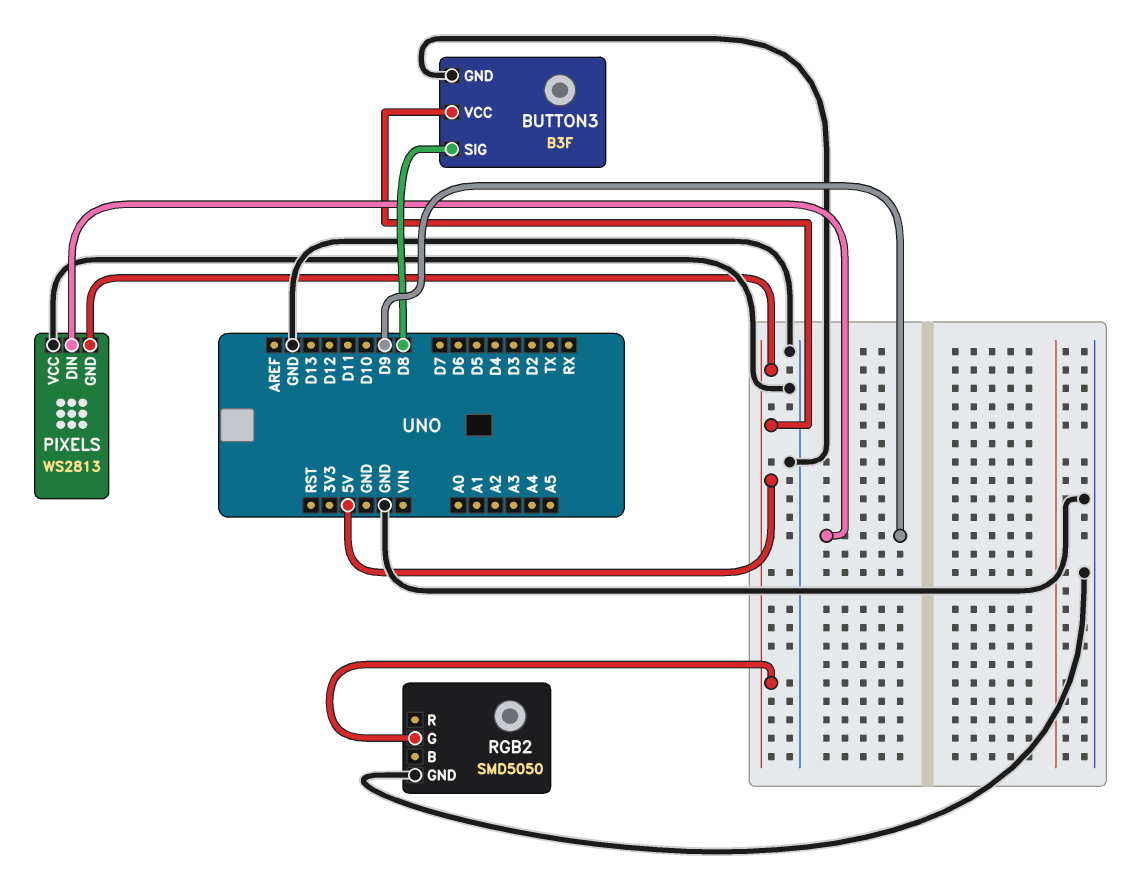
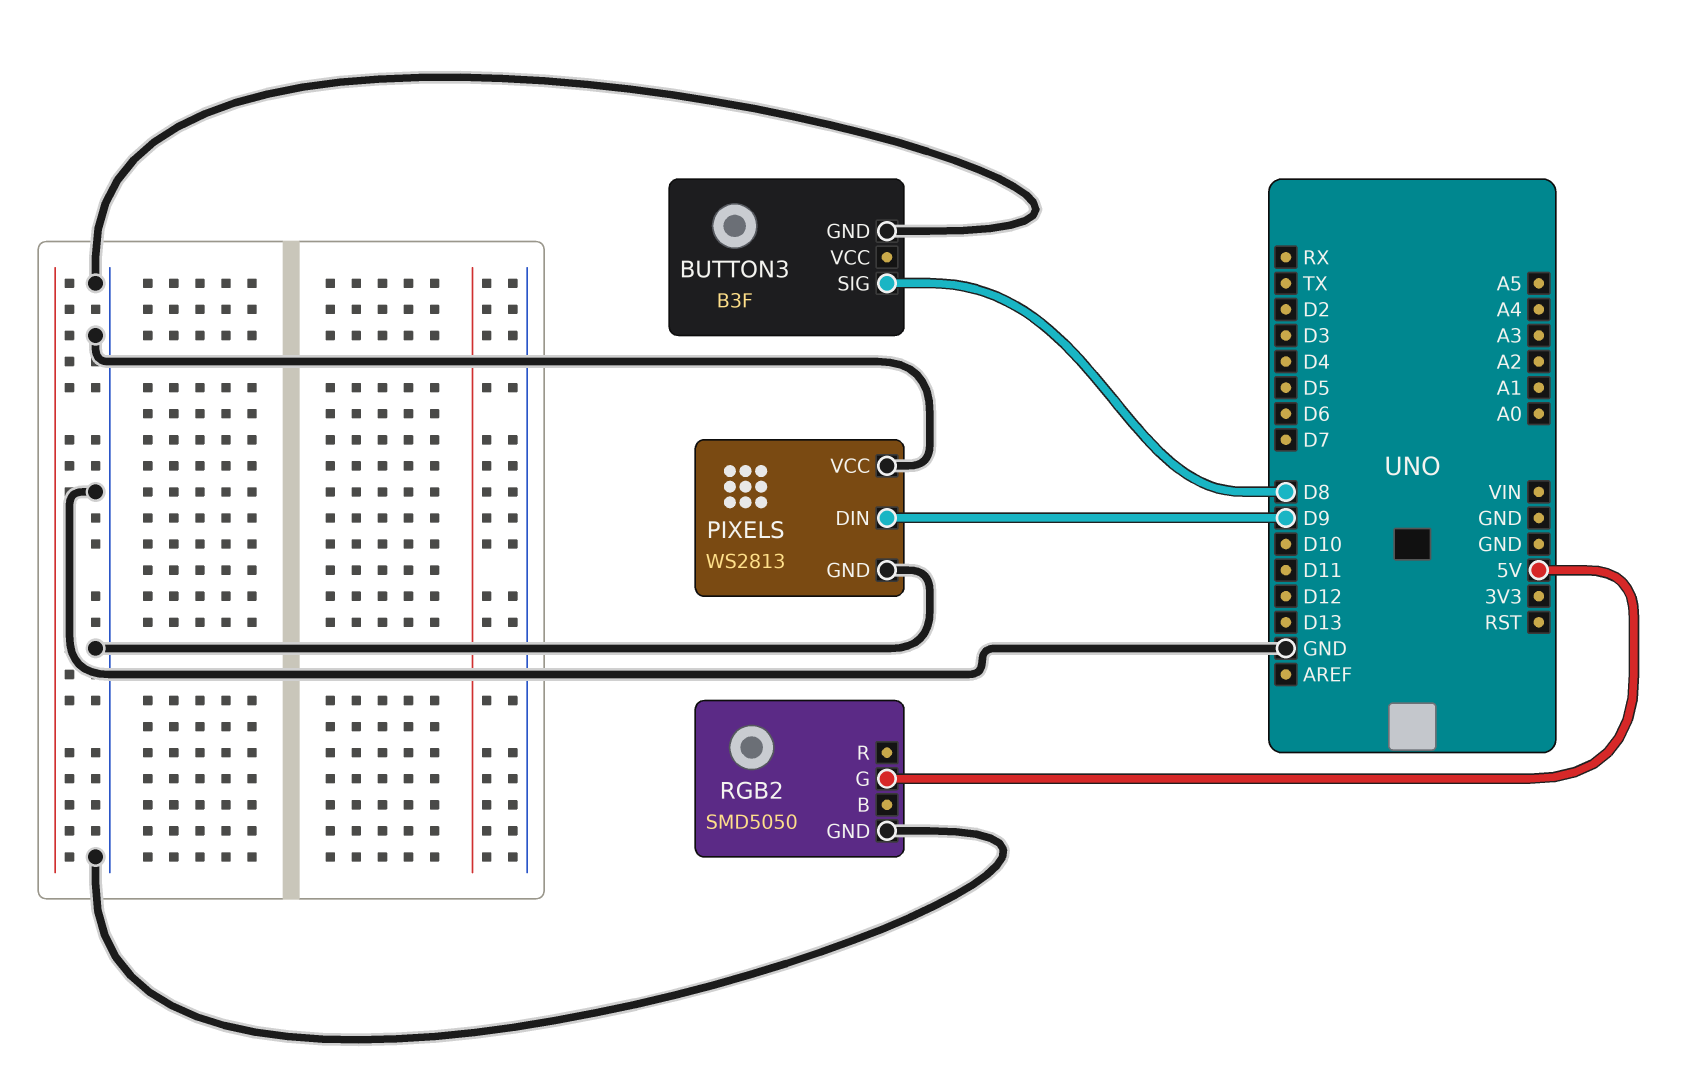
BUTTON3 pin VCC: 5V -> none
PIXELS pin GND: 5V -> GND

